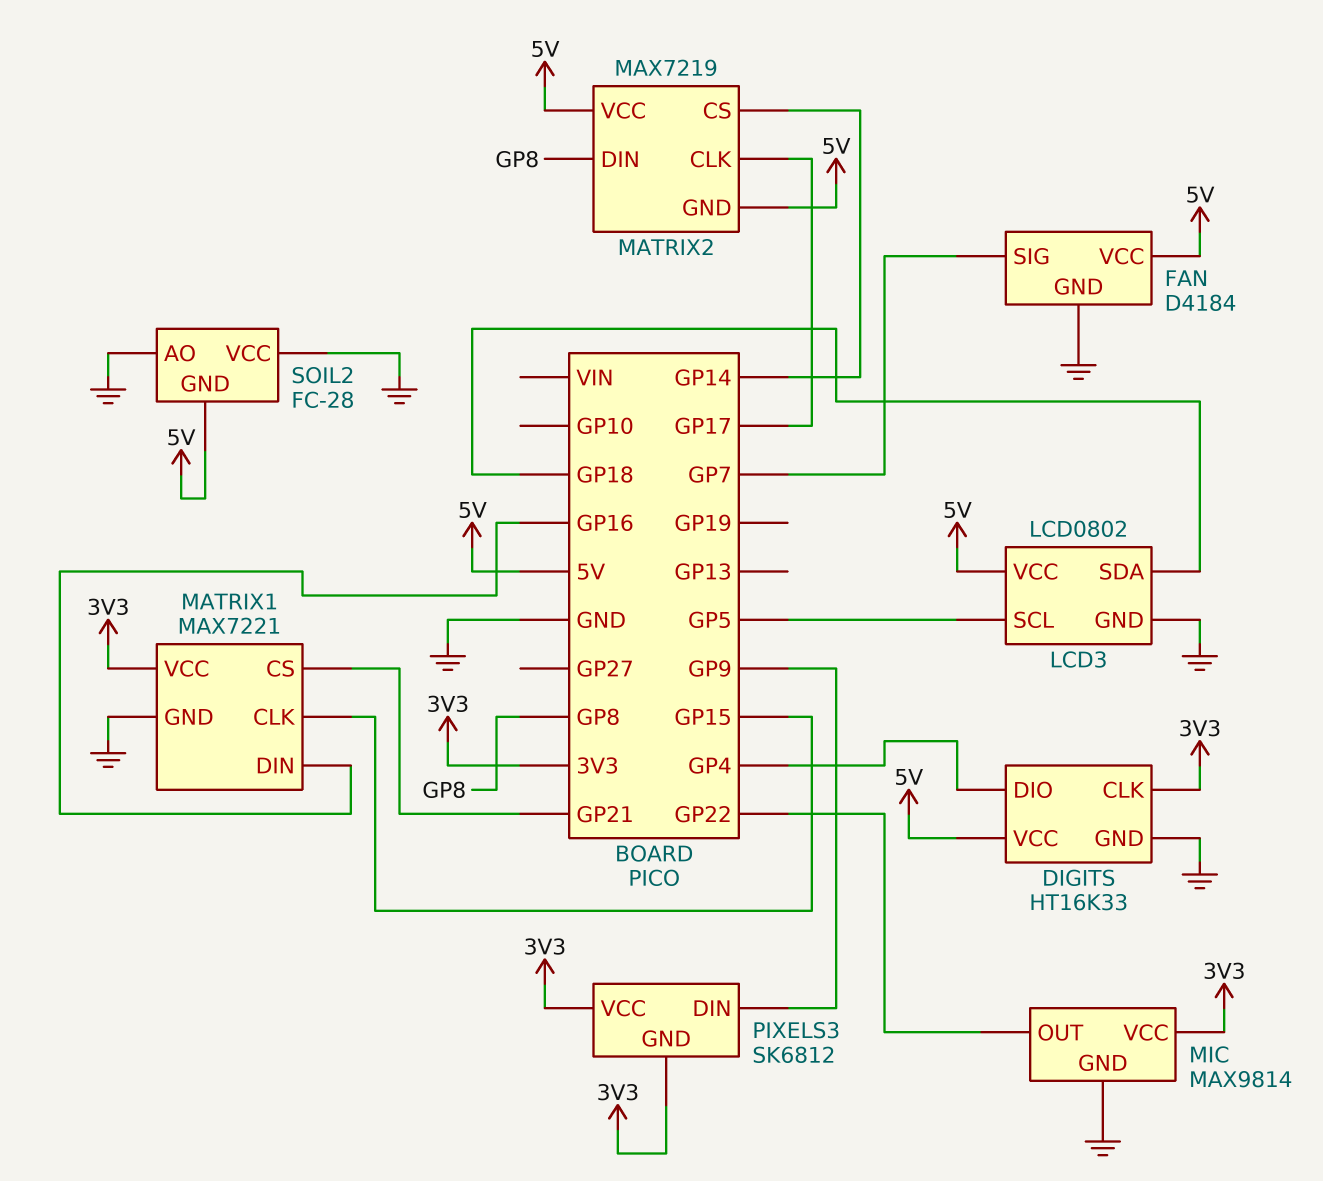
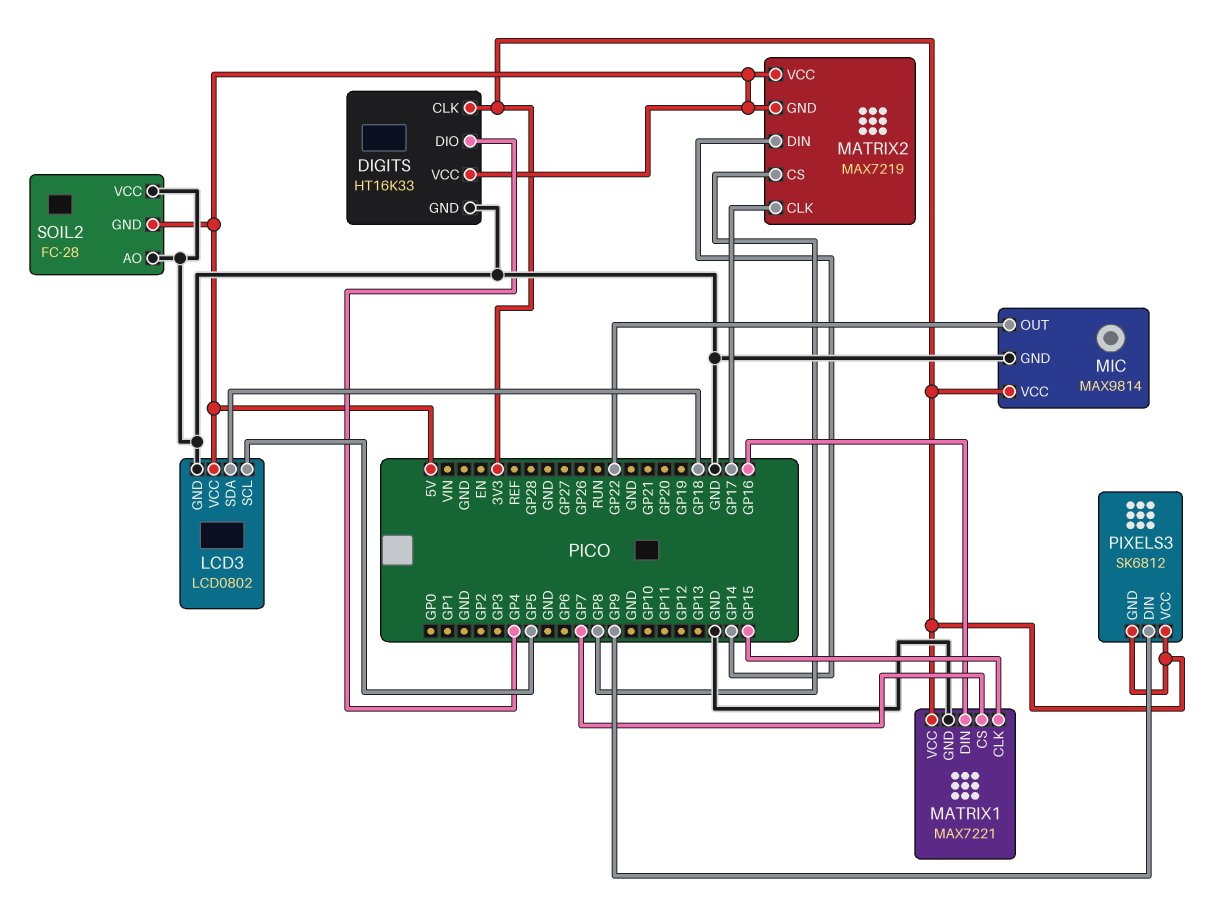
FAN: D4184 -> none
FAN pin GND: GND -> none
FAN pin SIG: GP7 -> none
FAN pin VCC: 5V -> none
MATRIX1 pin CS: GP21 -> GP7
MATRIX2 pin CS: GP14 -> GP8
MATRIX2 pin DIN: GP8 -> GP14

